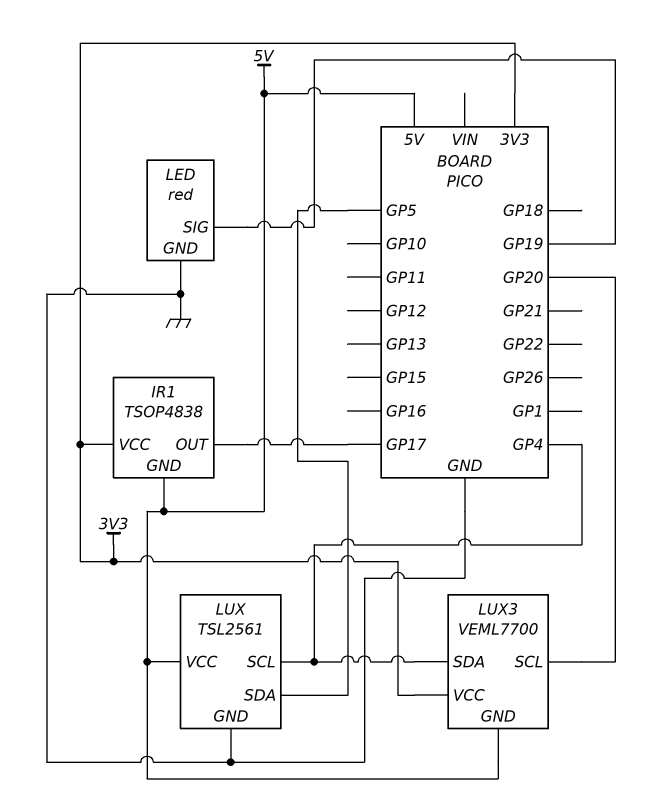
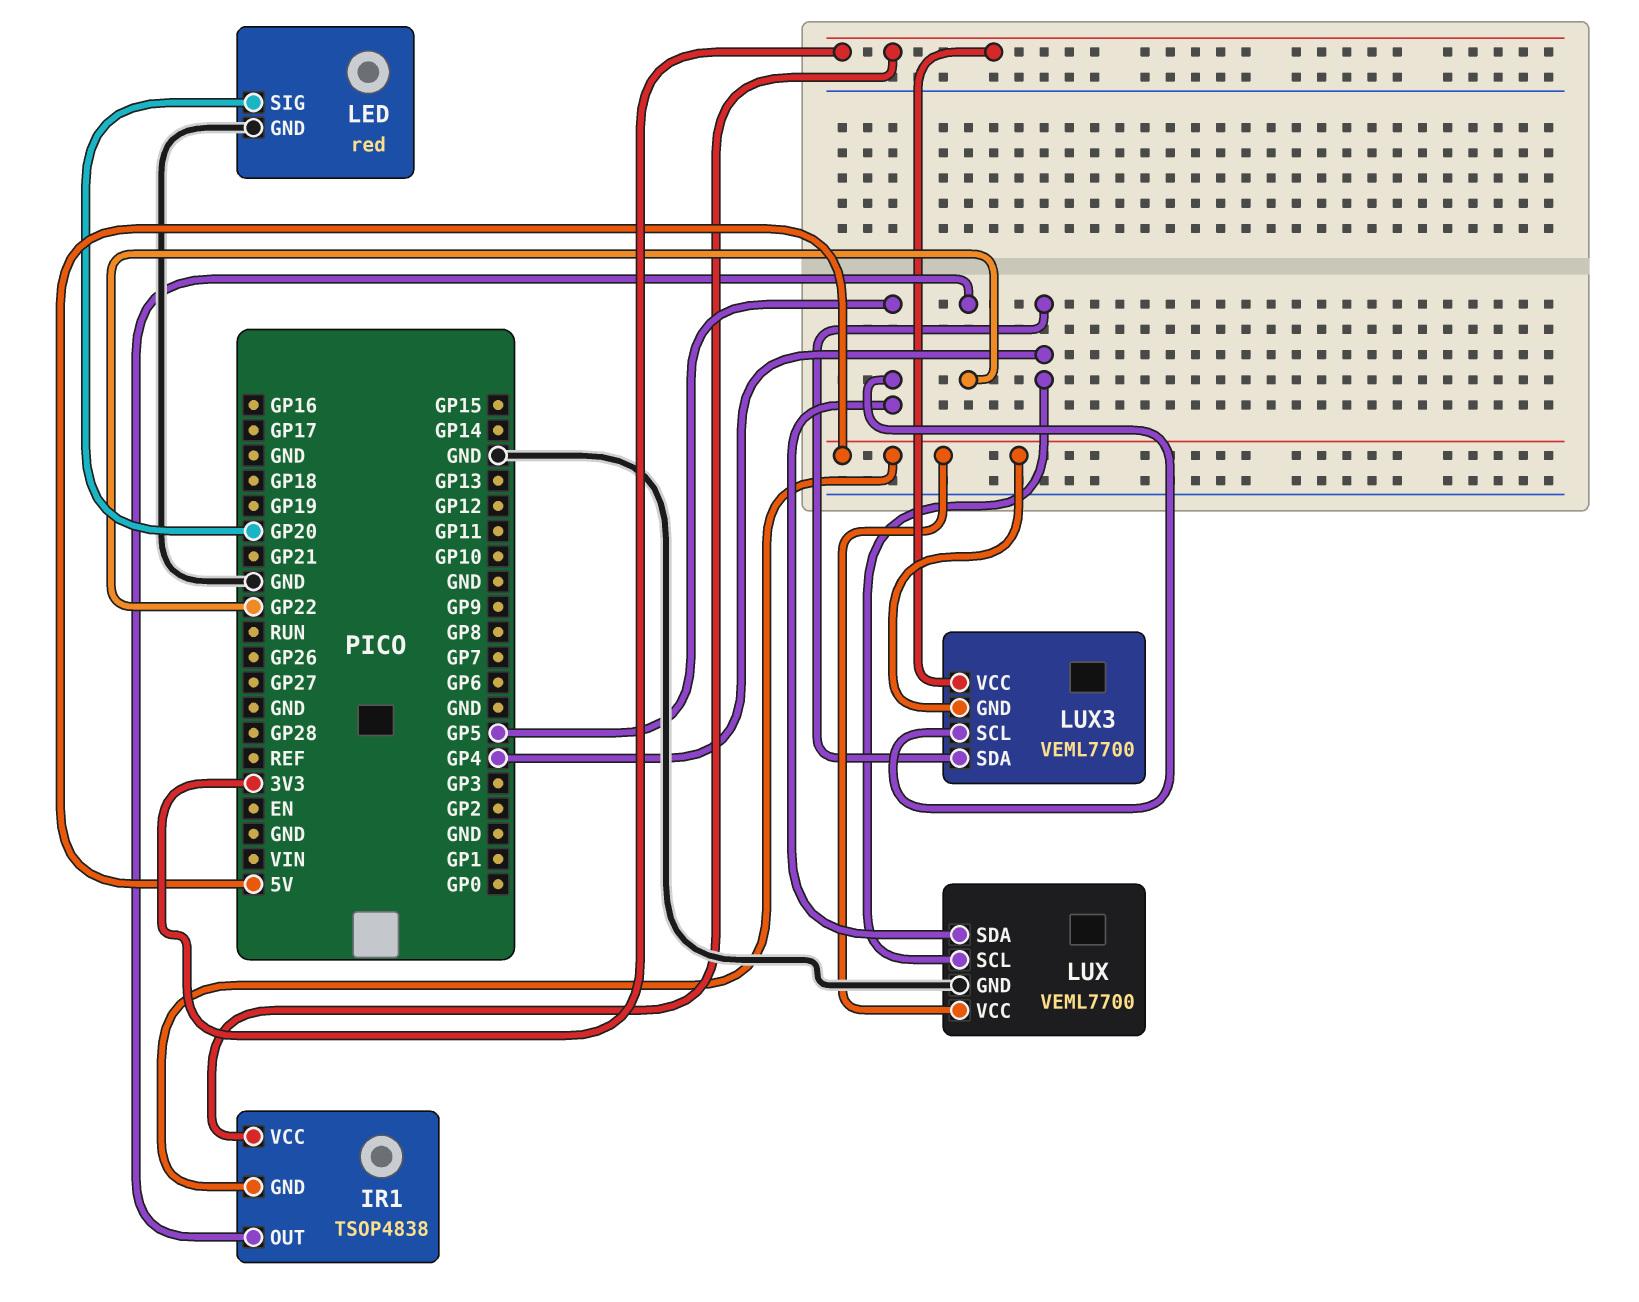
IR1 pin OUT: GP17 -> GP22
LED pin SIG: GP19 -> GP20
LUX: TSL2561 -> VEML7700
LUX3 pin SCL: GP20 -> GP5

